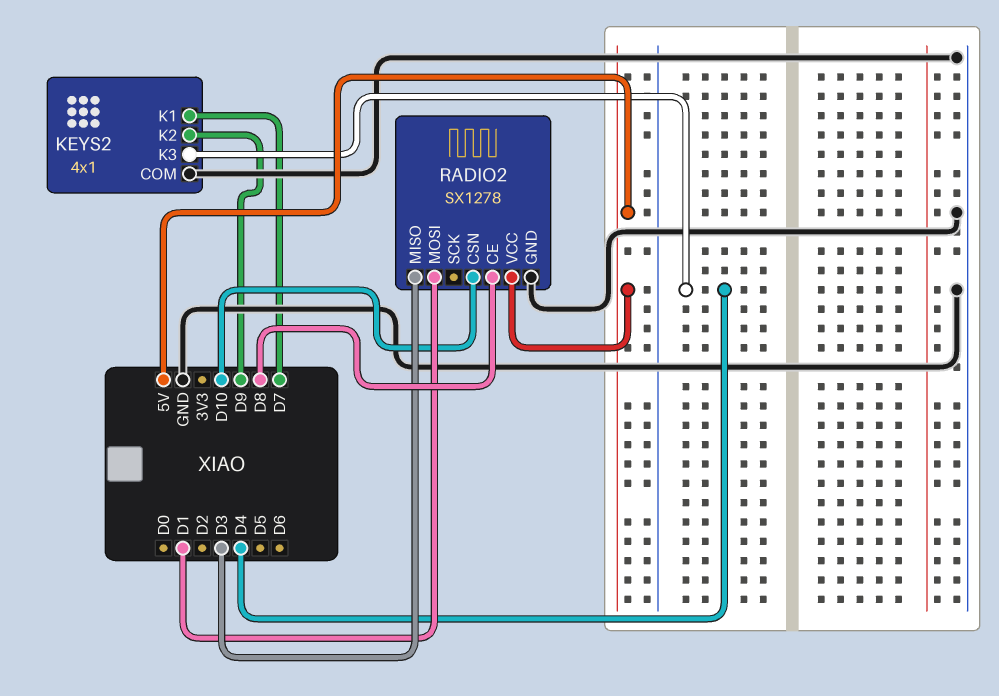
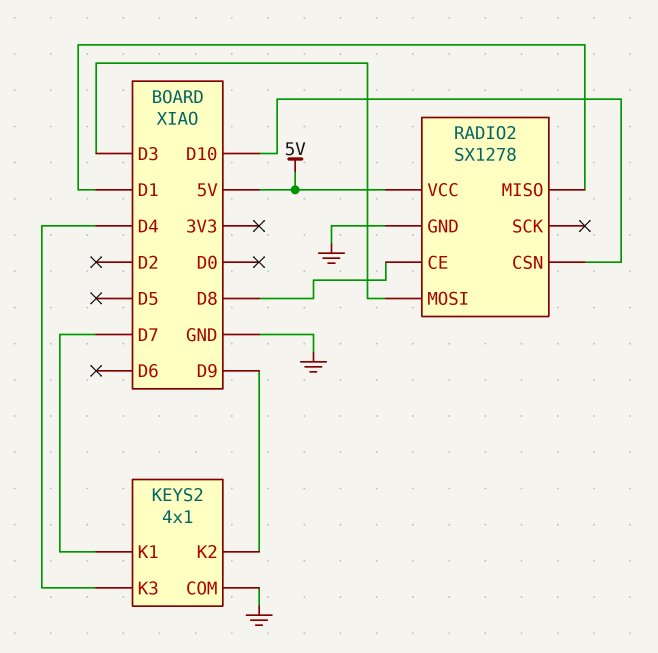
RADIO2 pin MISO: D3 -> D1
RADIO2 pin MOSI: D1 -> D3

